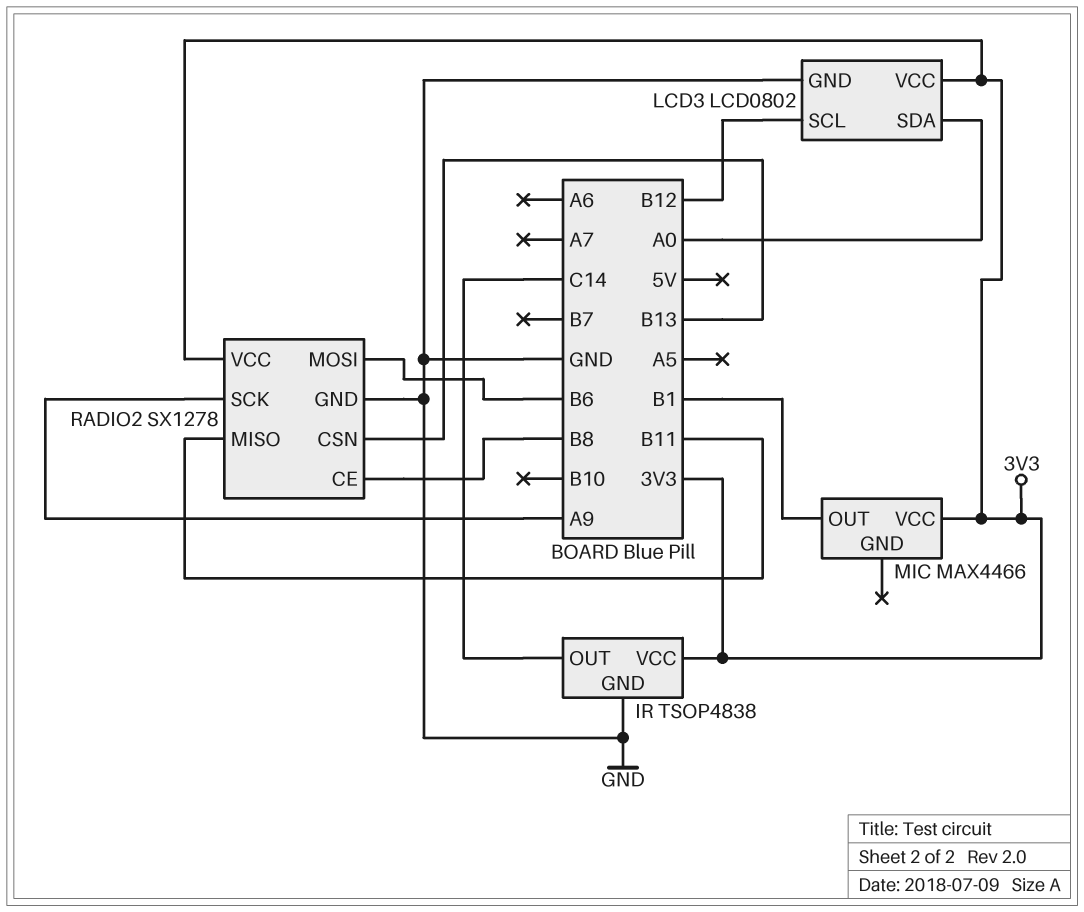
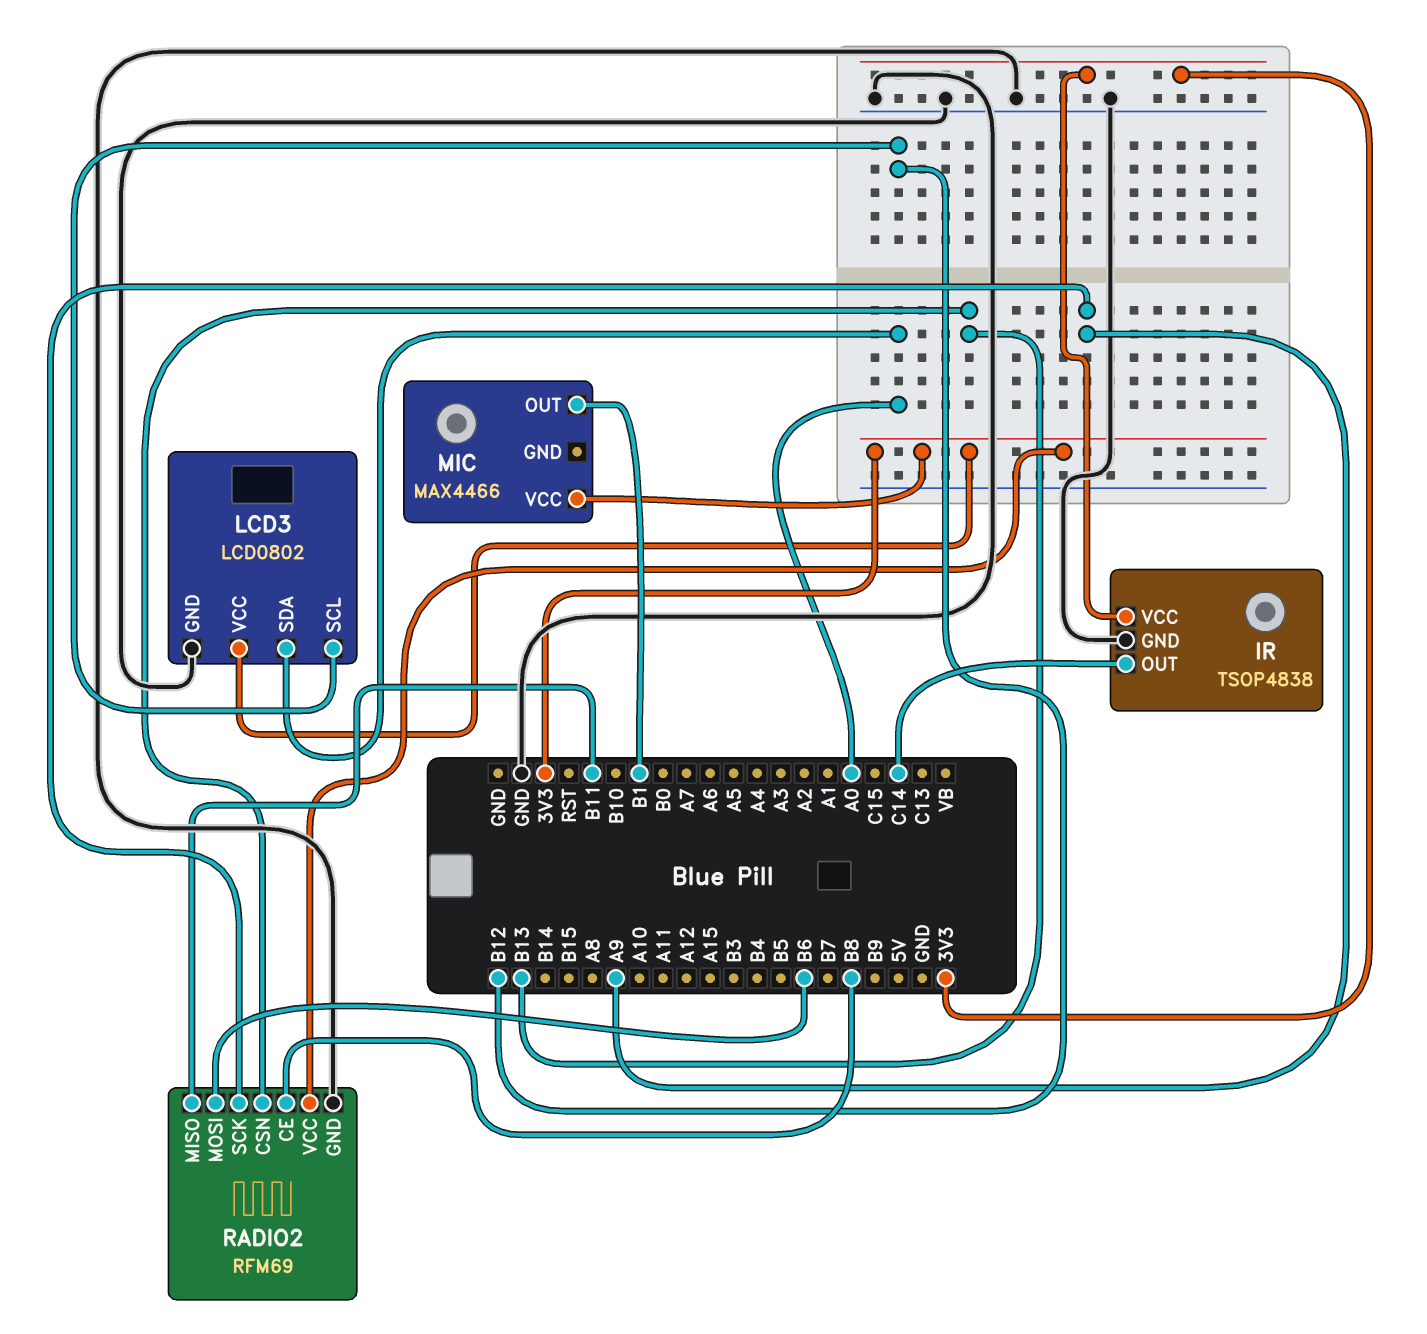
RADIO2: SX1278 -> RFM69

